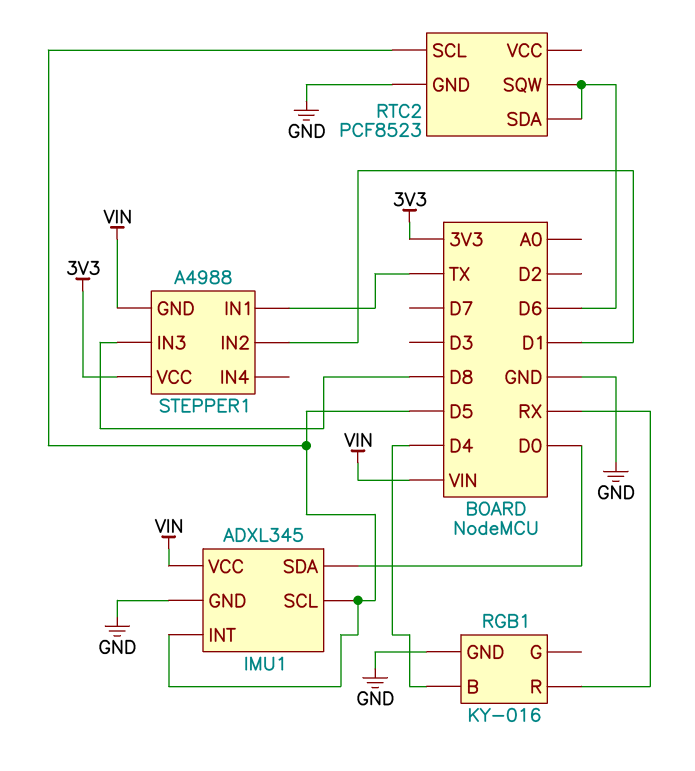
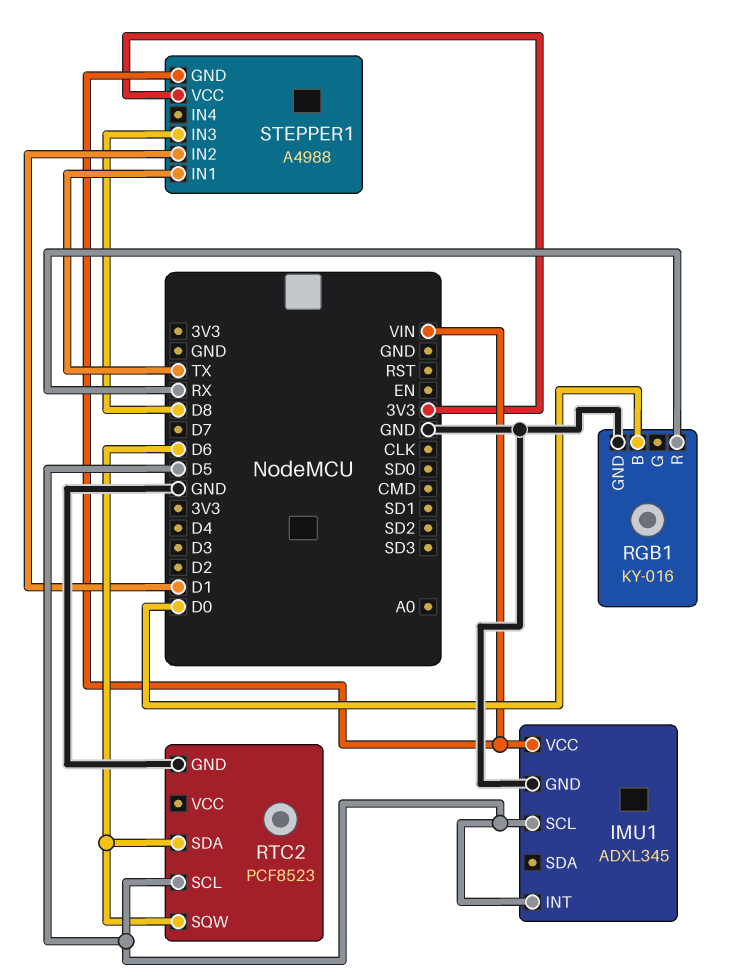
IMU1 pin SDA: D0 -> none
RGB1 pin B: D4 -> D0

